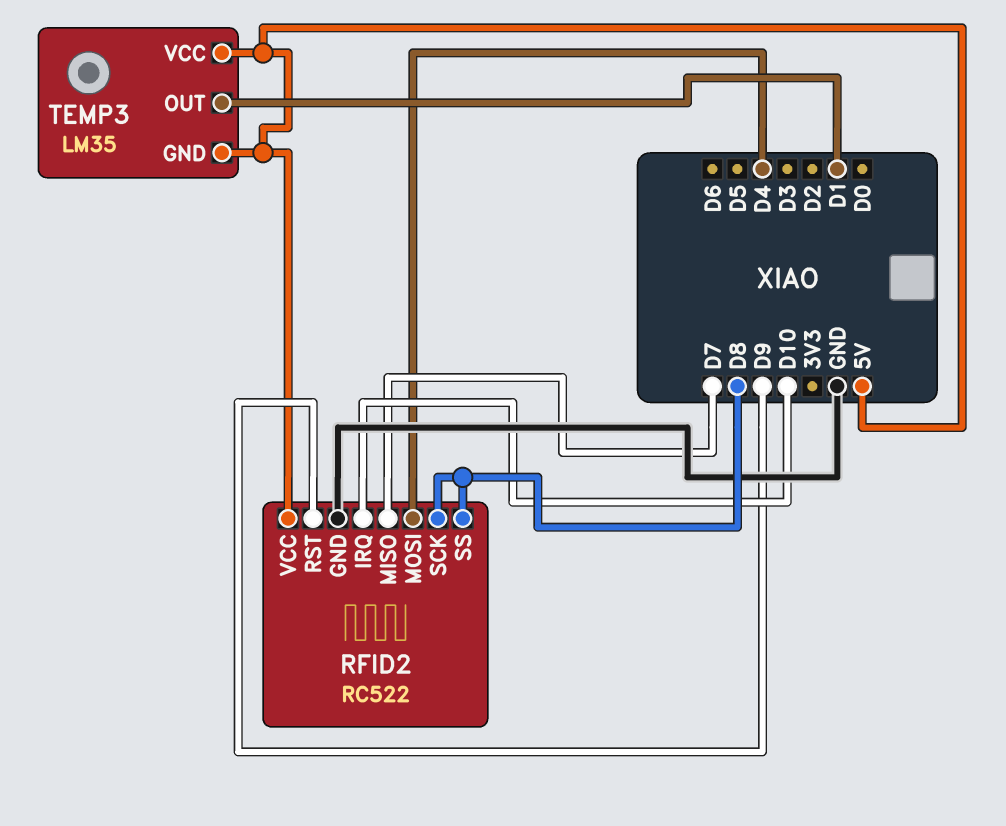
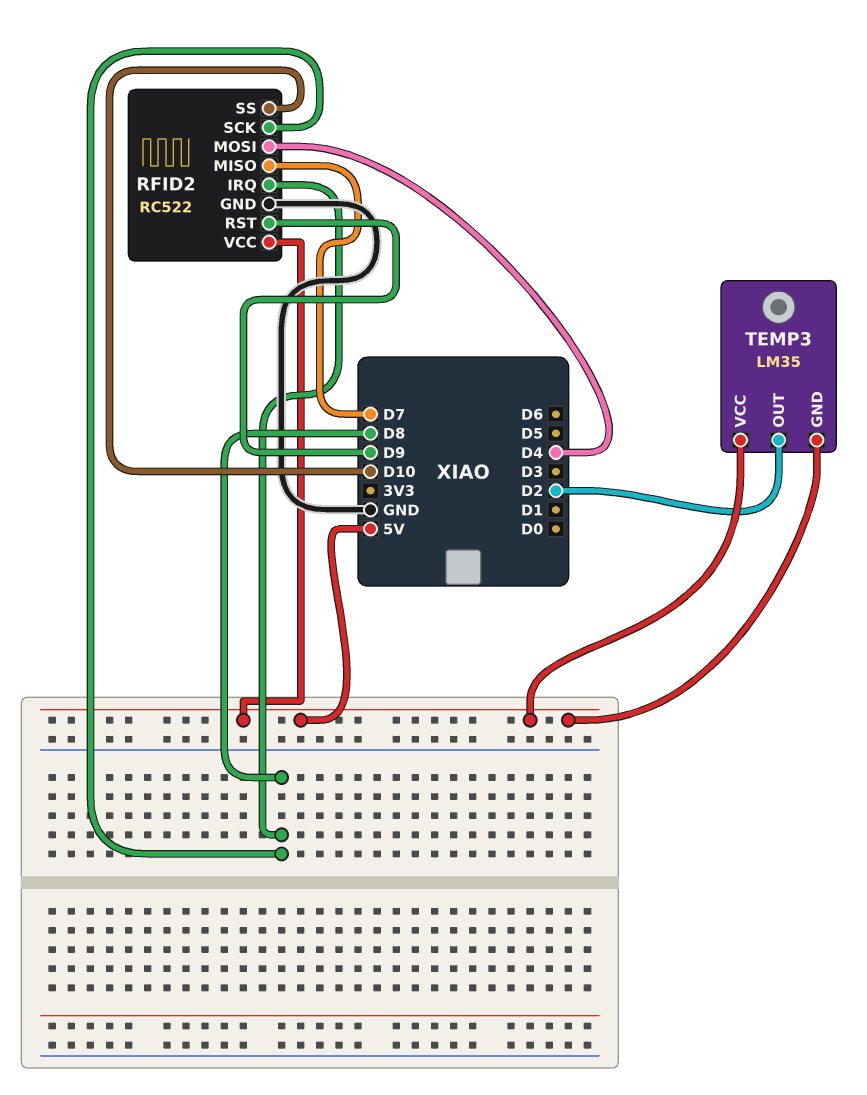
RFID2 pin IRQ: D10 -> D8
RFID2 pin SS: D8 -> D10
TEMP3 pin OUT: D1 -> D2

